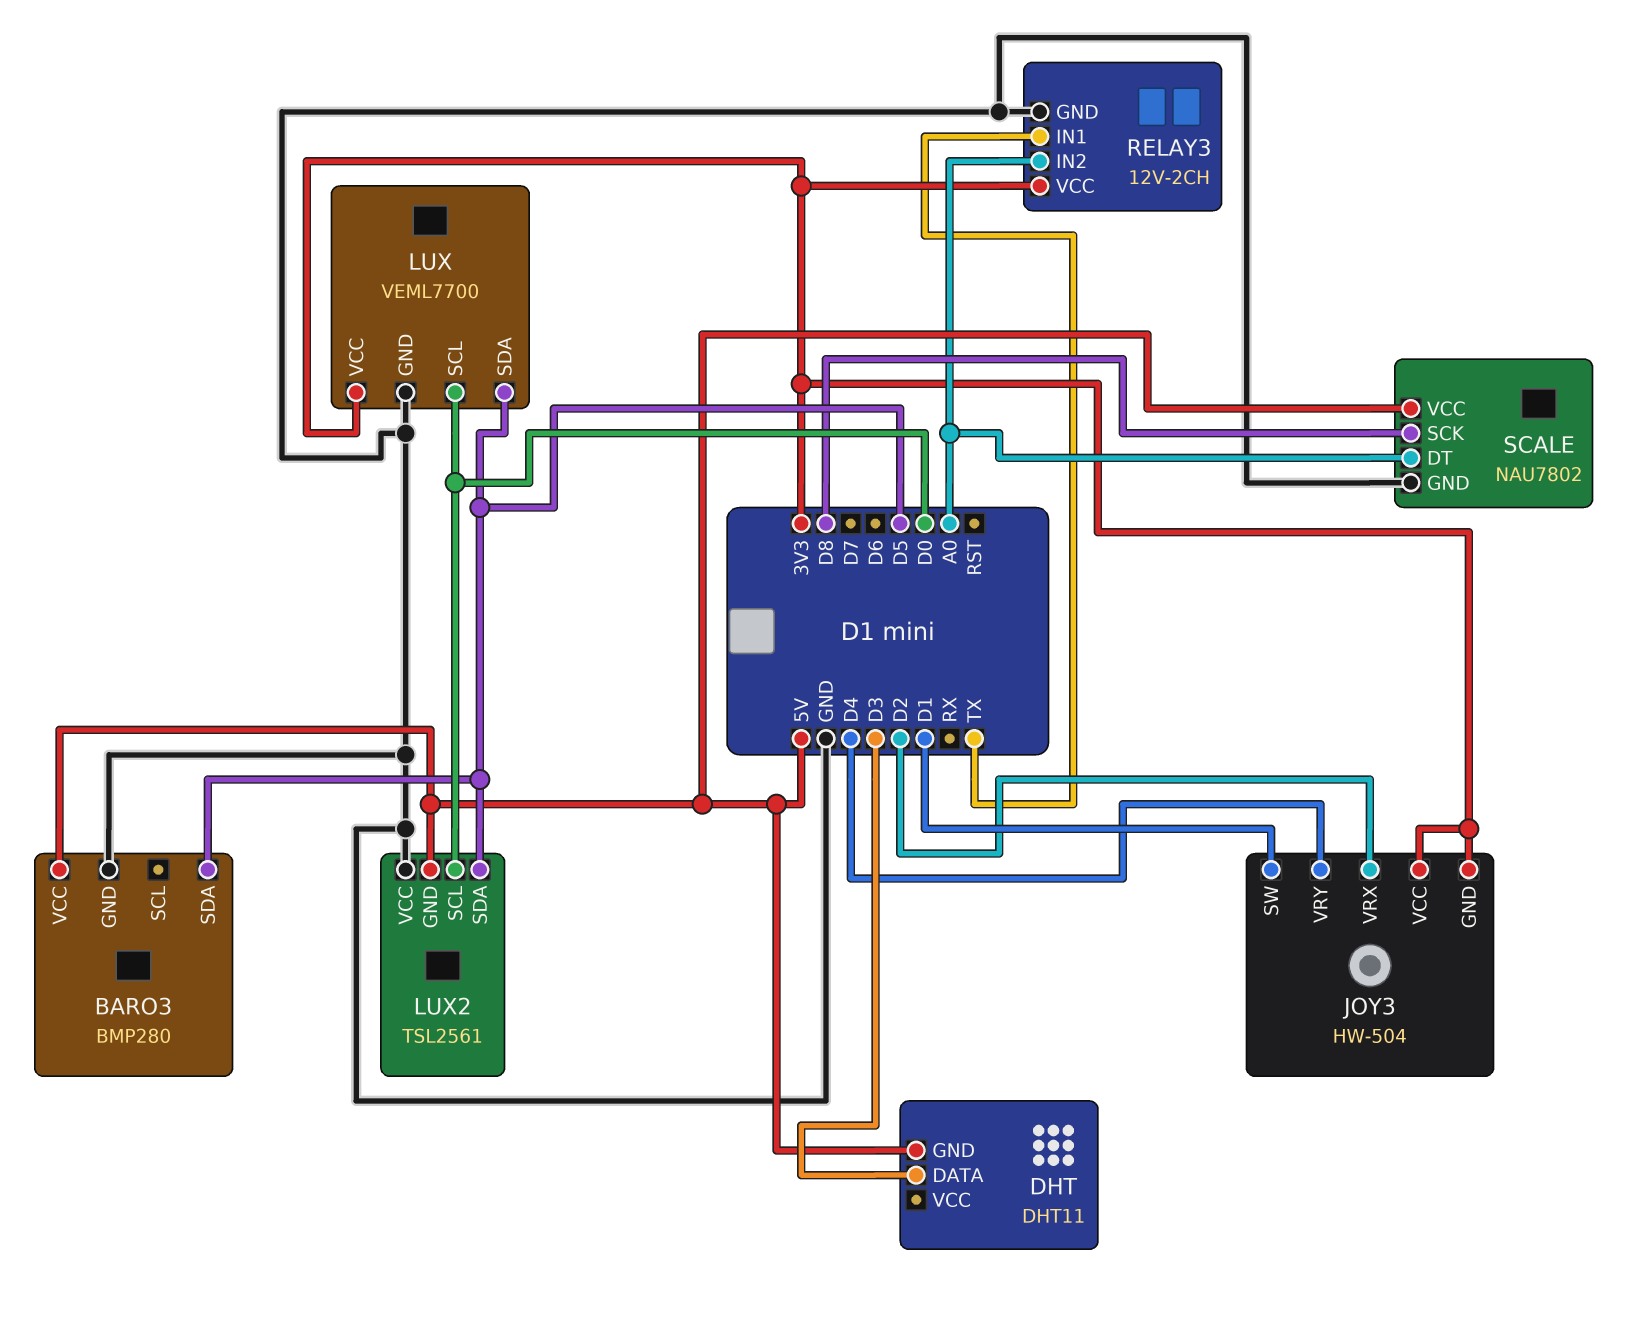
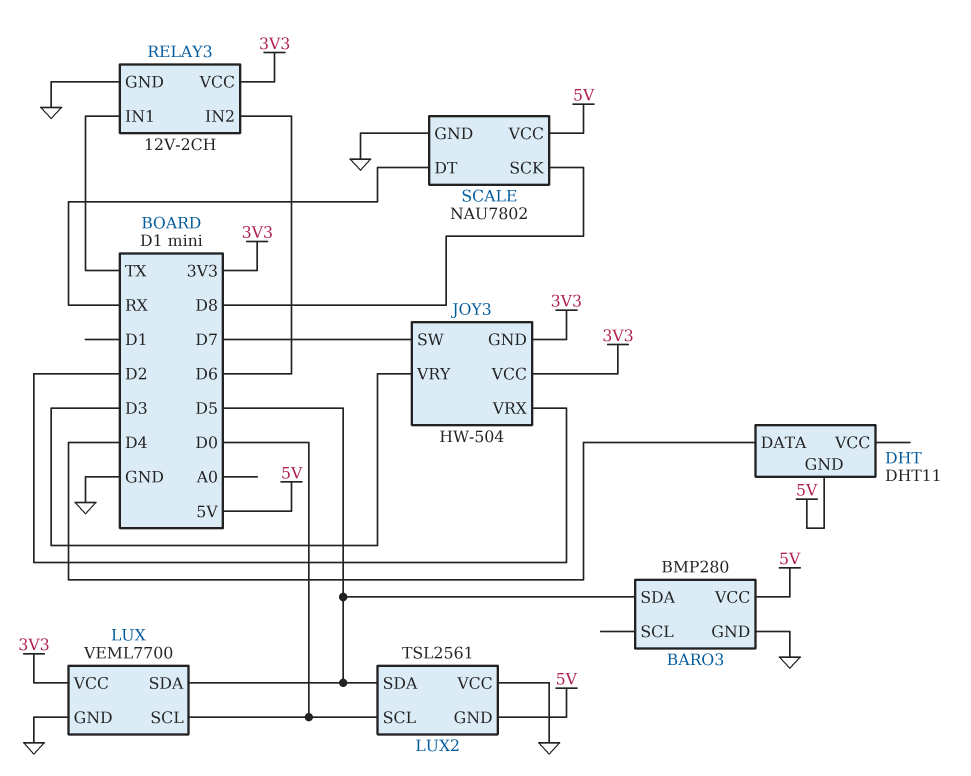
DHT pin DATA: D3 -> D4
JOY3 pin SW: D1 -> D7
JOY3 pin VRY: D4 -> D3
RELAY3 pin IN2: A0 -> D6
SCALE pin DT: A0 -> RX

